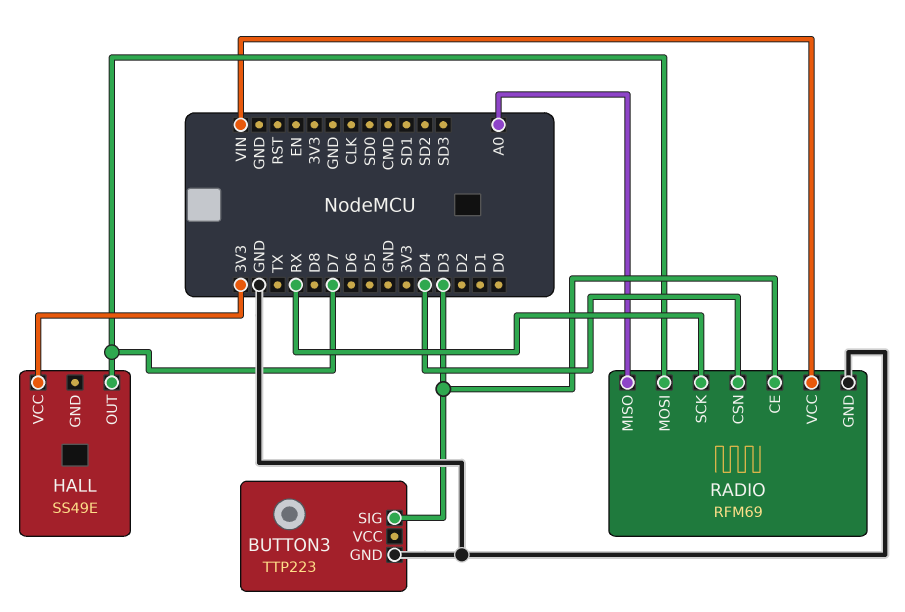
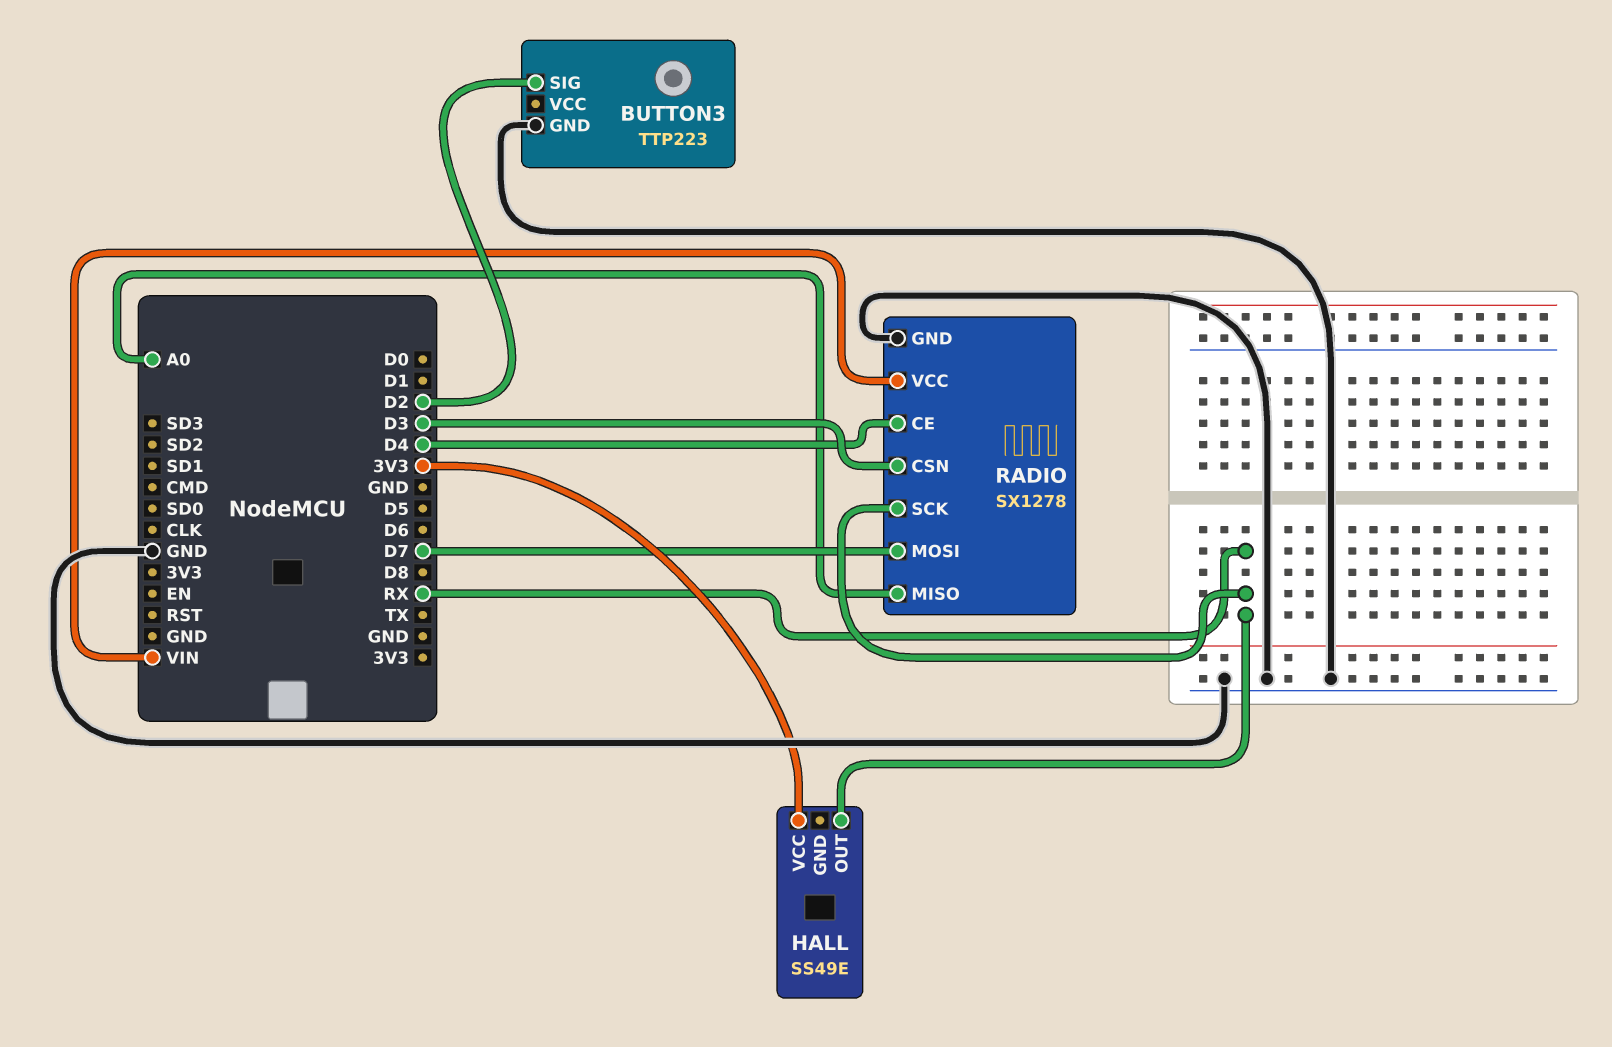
BUTTON3 pin SIG: D3 -> D2
HALL pin OUT: D7 -> RX
RADIO: RFM69 -> SX1278
RADIO pin CE: D3 -> D4
RADIO pin CSN: D4 -> D3

